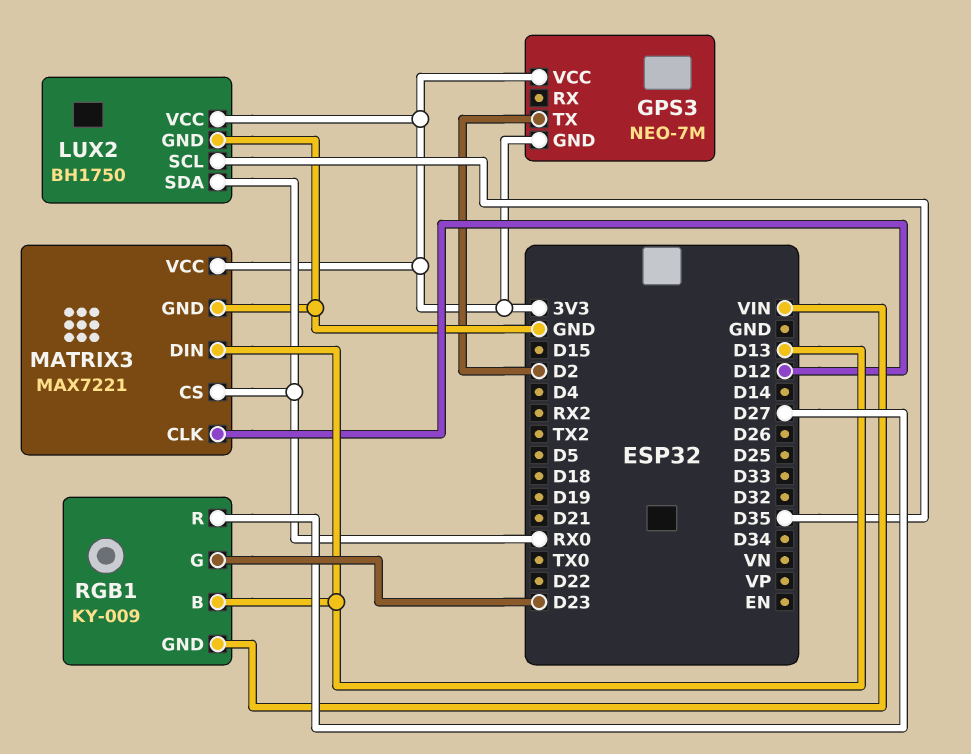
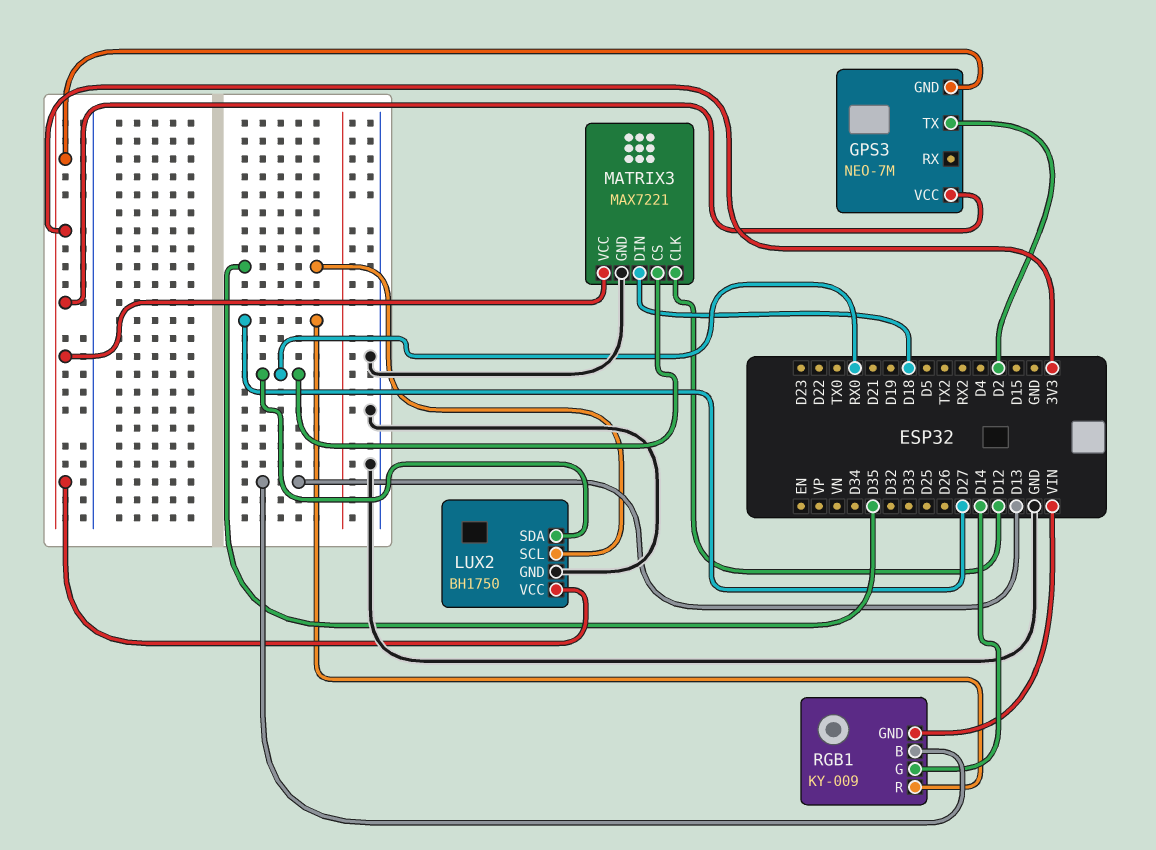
MATRIX3 pin DIN: D13 -> D18
RGB1 pin G: D23 -> D14

